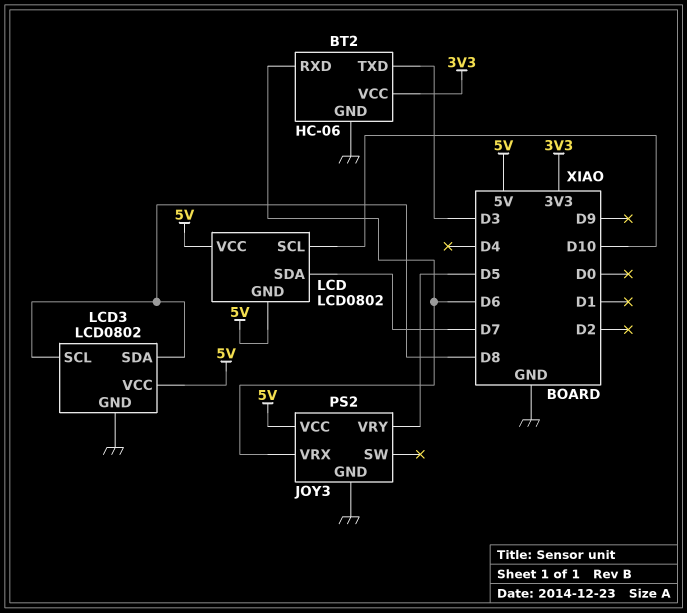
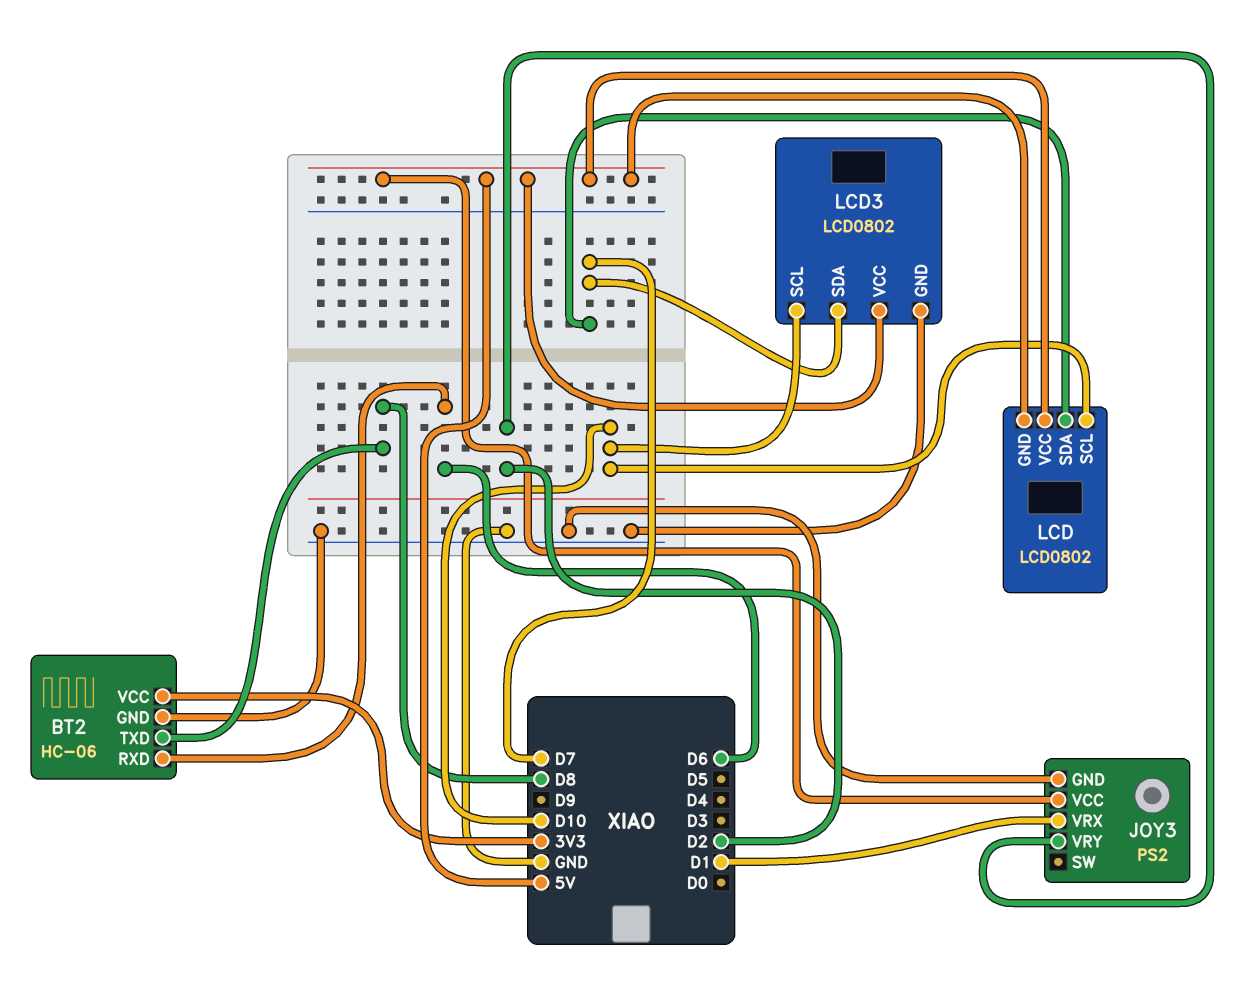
BT2 pin TXD: D3 -> D8
JOY3 pin VRX: D6 -> D1
JOY3 pin VRY: D5 -> D2
LCD3 pin SCL: D8 -> D10
LCD3 pin SDA: D8 -> D7

